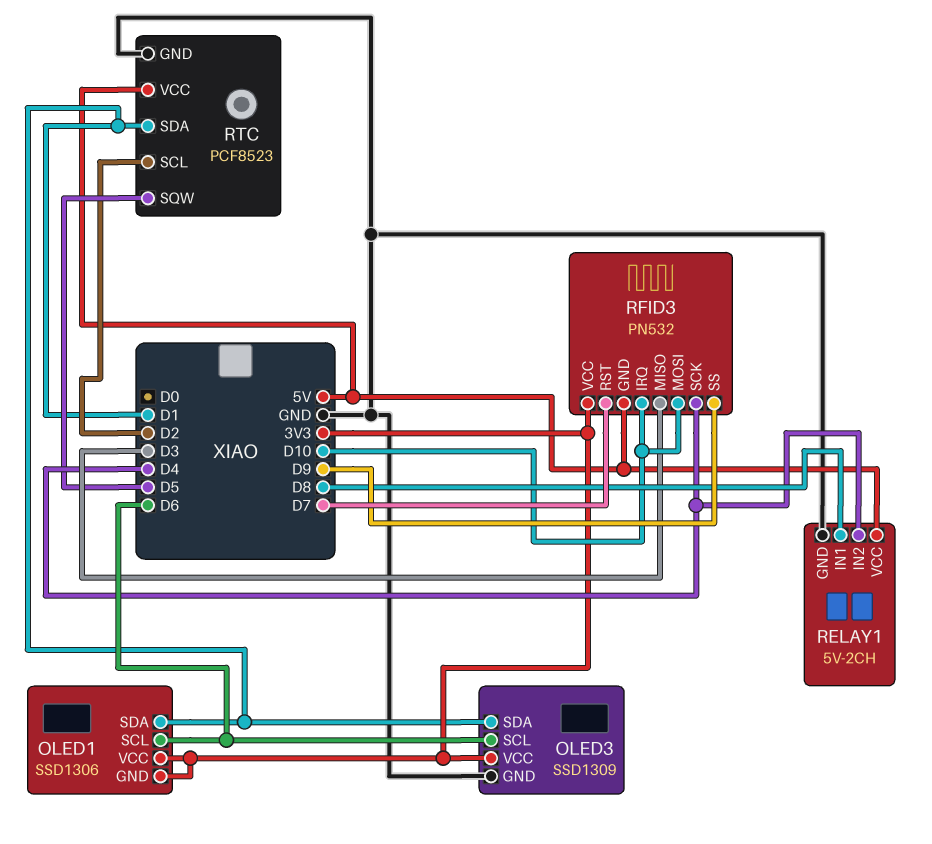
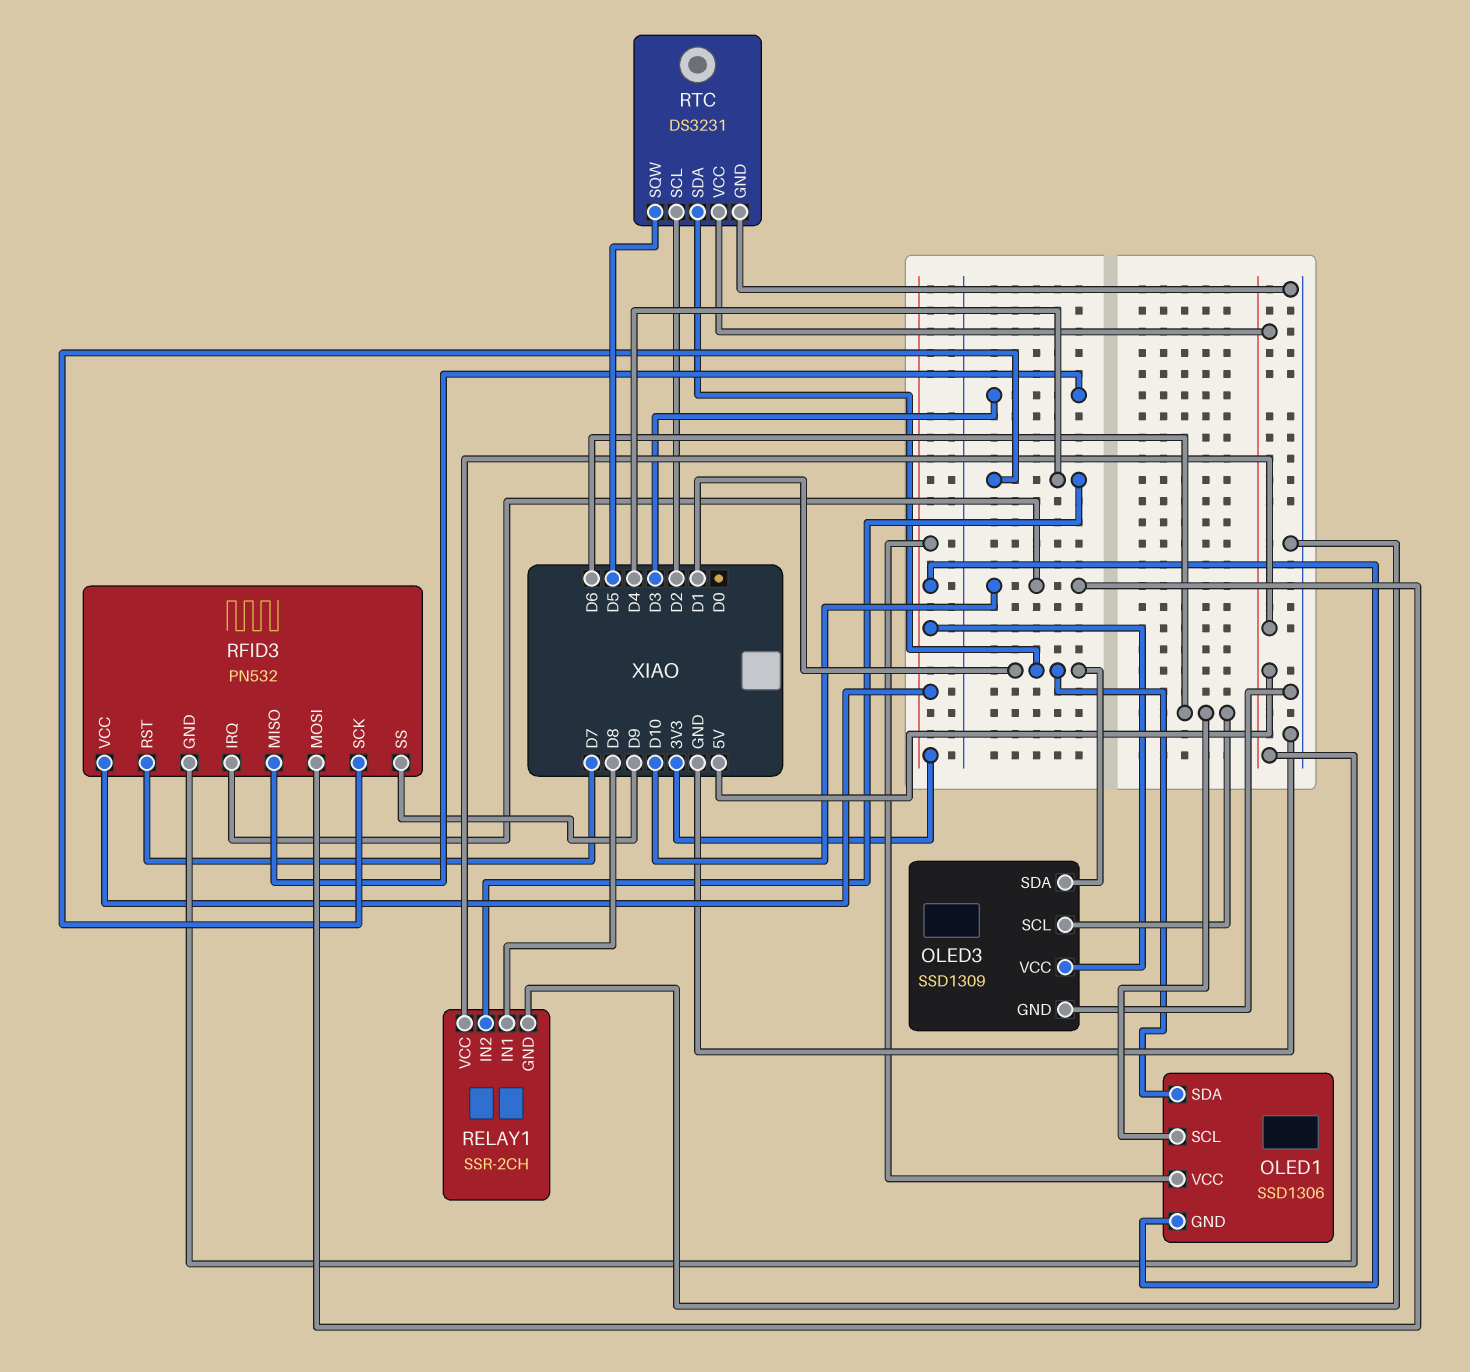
RELAY1: 5V-2CH -> SSR-2CH
RTC: PCF8523 -> DS3231

